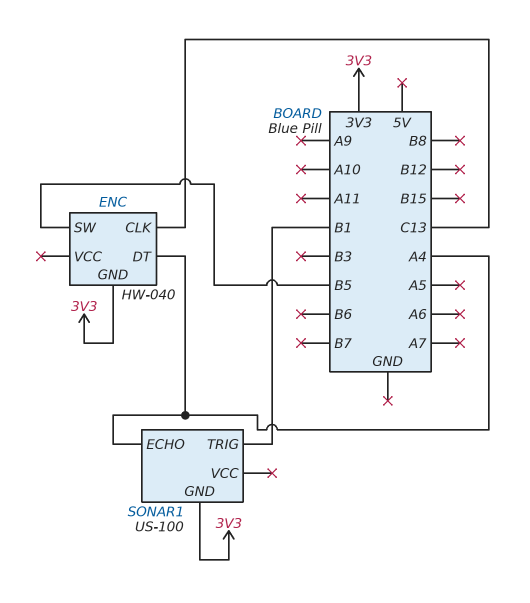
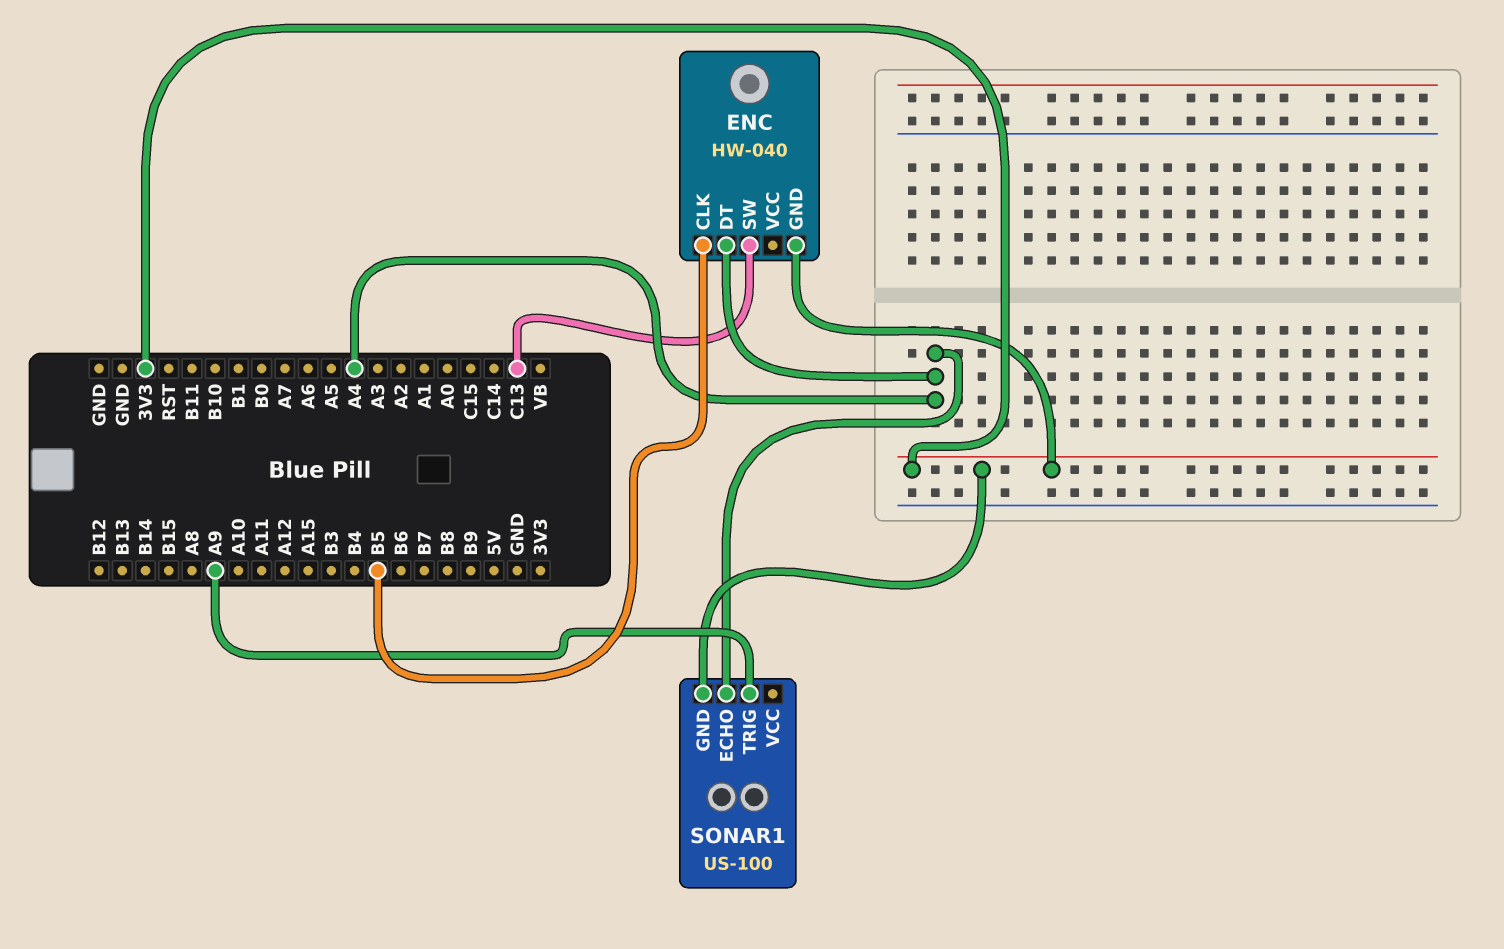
ENC pin CLK: C13 -> B5
ENC pin SW: B5 -> C13
SONAR1 pin TRIG: B1 -> A9

